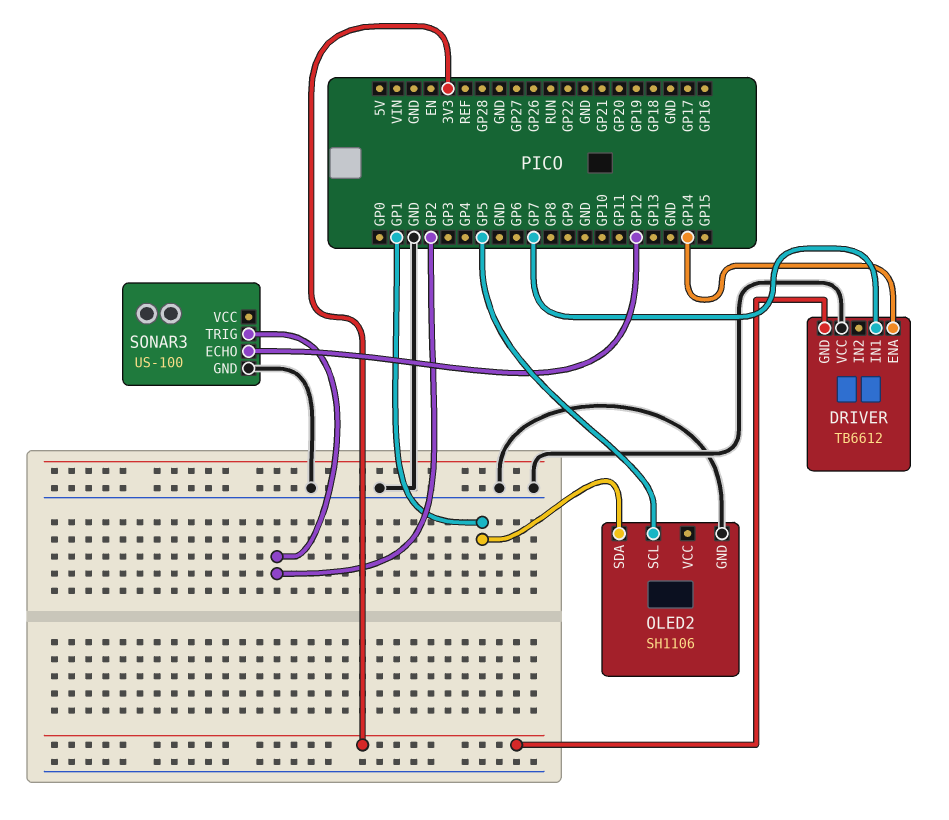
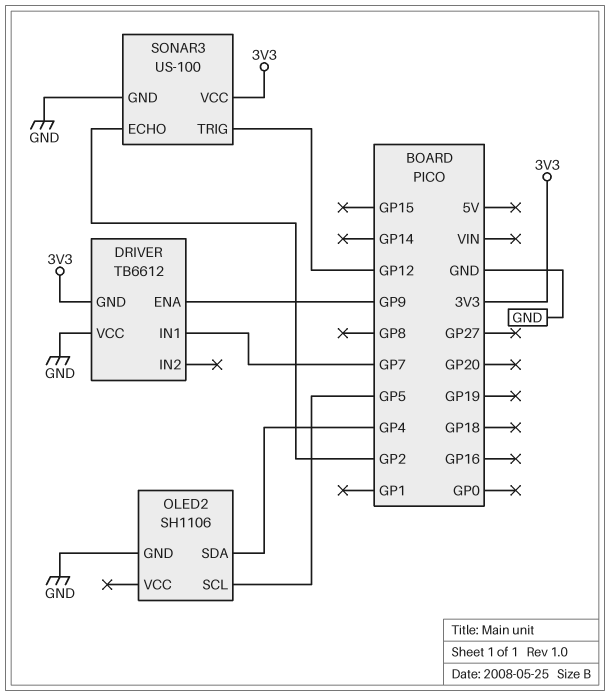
DRIVER pin ENA: GP14 -> GP9
OLED2 pin SDA: GP1 -> GP4
SONAR3 pin ECHO: GP12 -> GP2
SONAR3 pin TRIG: GP2 -> GP12
SONAR3 pin VCC: none -> 3V3

